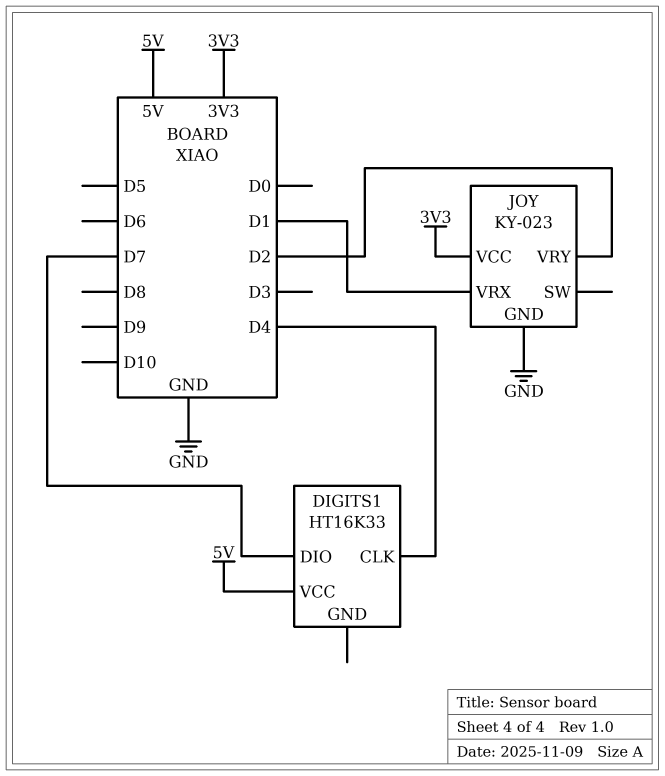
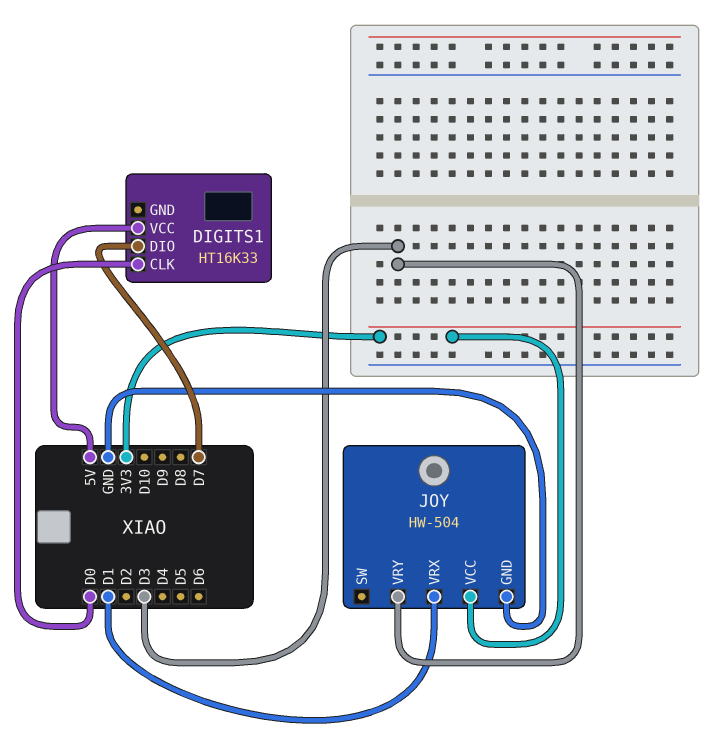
DIGITS1 pin CLK: D4 -> D0
JOY: KY-023 -> HW-504
JOY pin VRY: D2 -> D3

